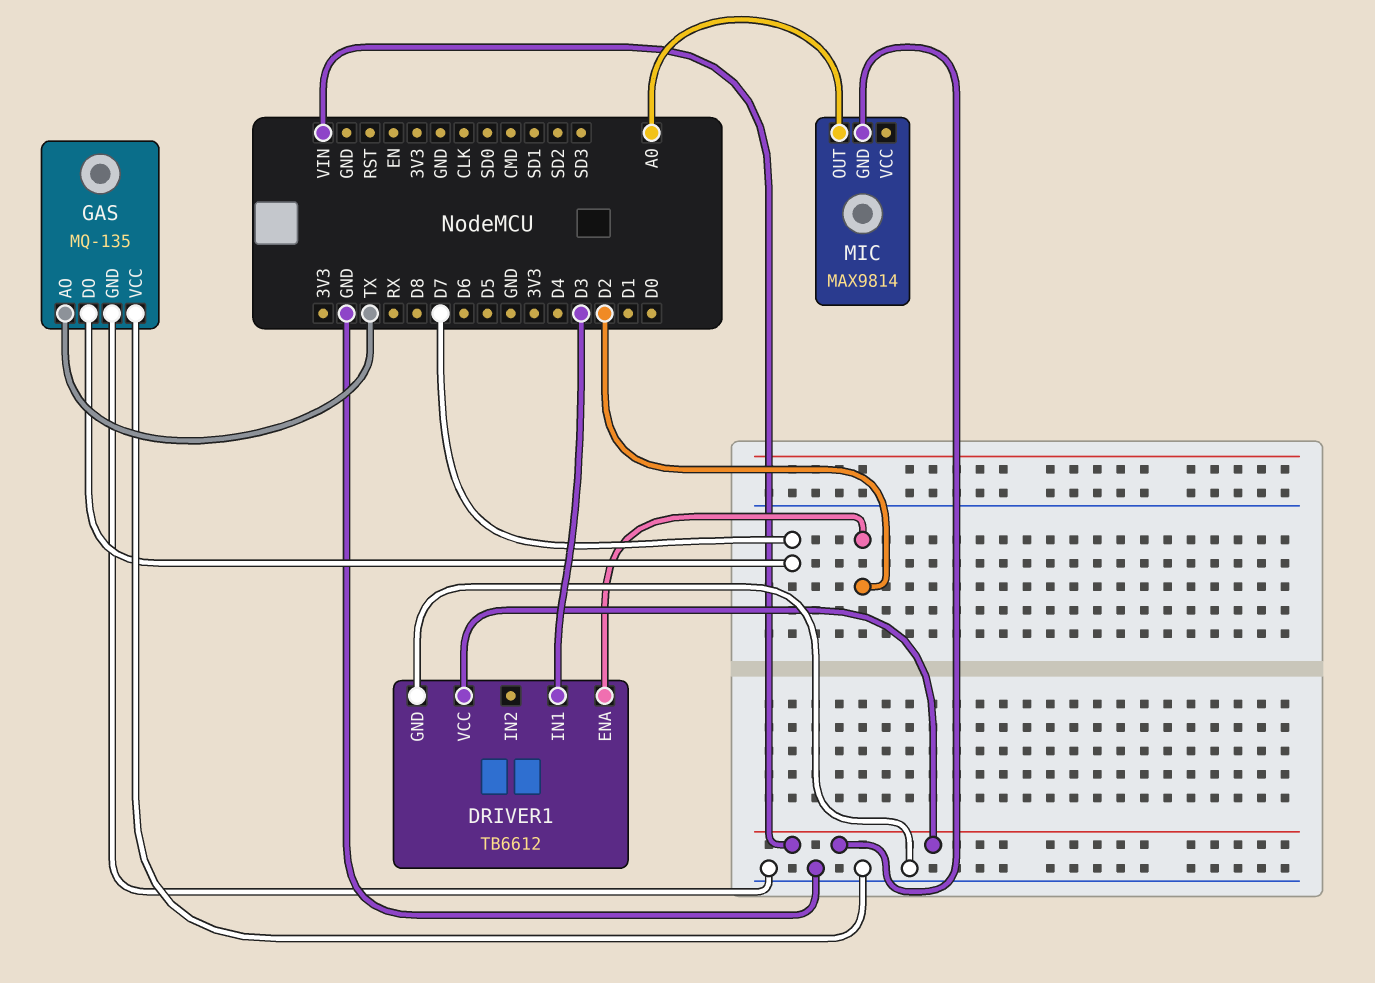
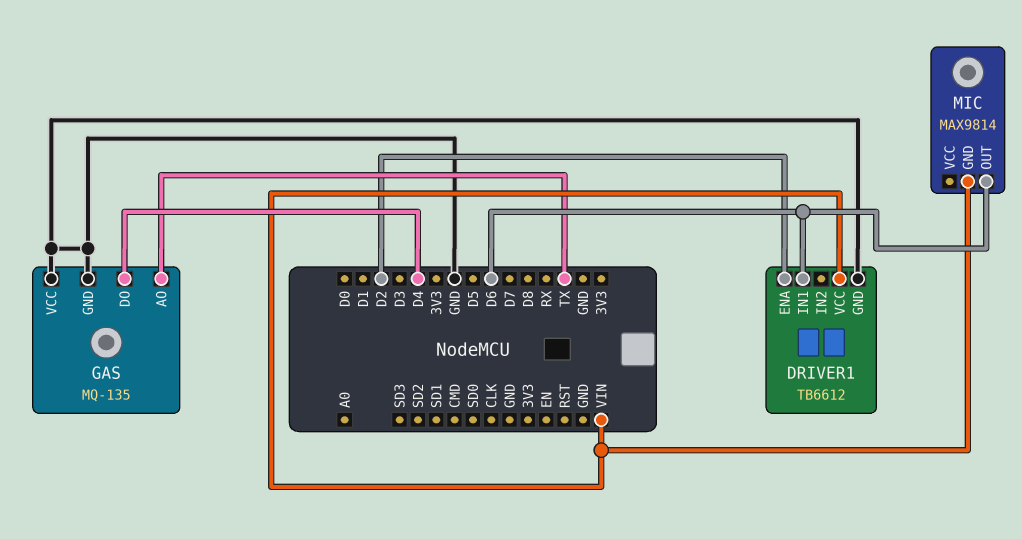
DRIVER1 pin IN1: D3 -> D6
GAS pin DO: D7 -> D4
MIC pin OUT: A0 -> D6

